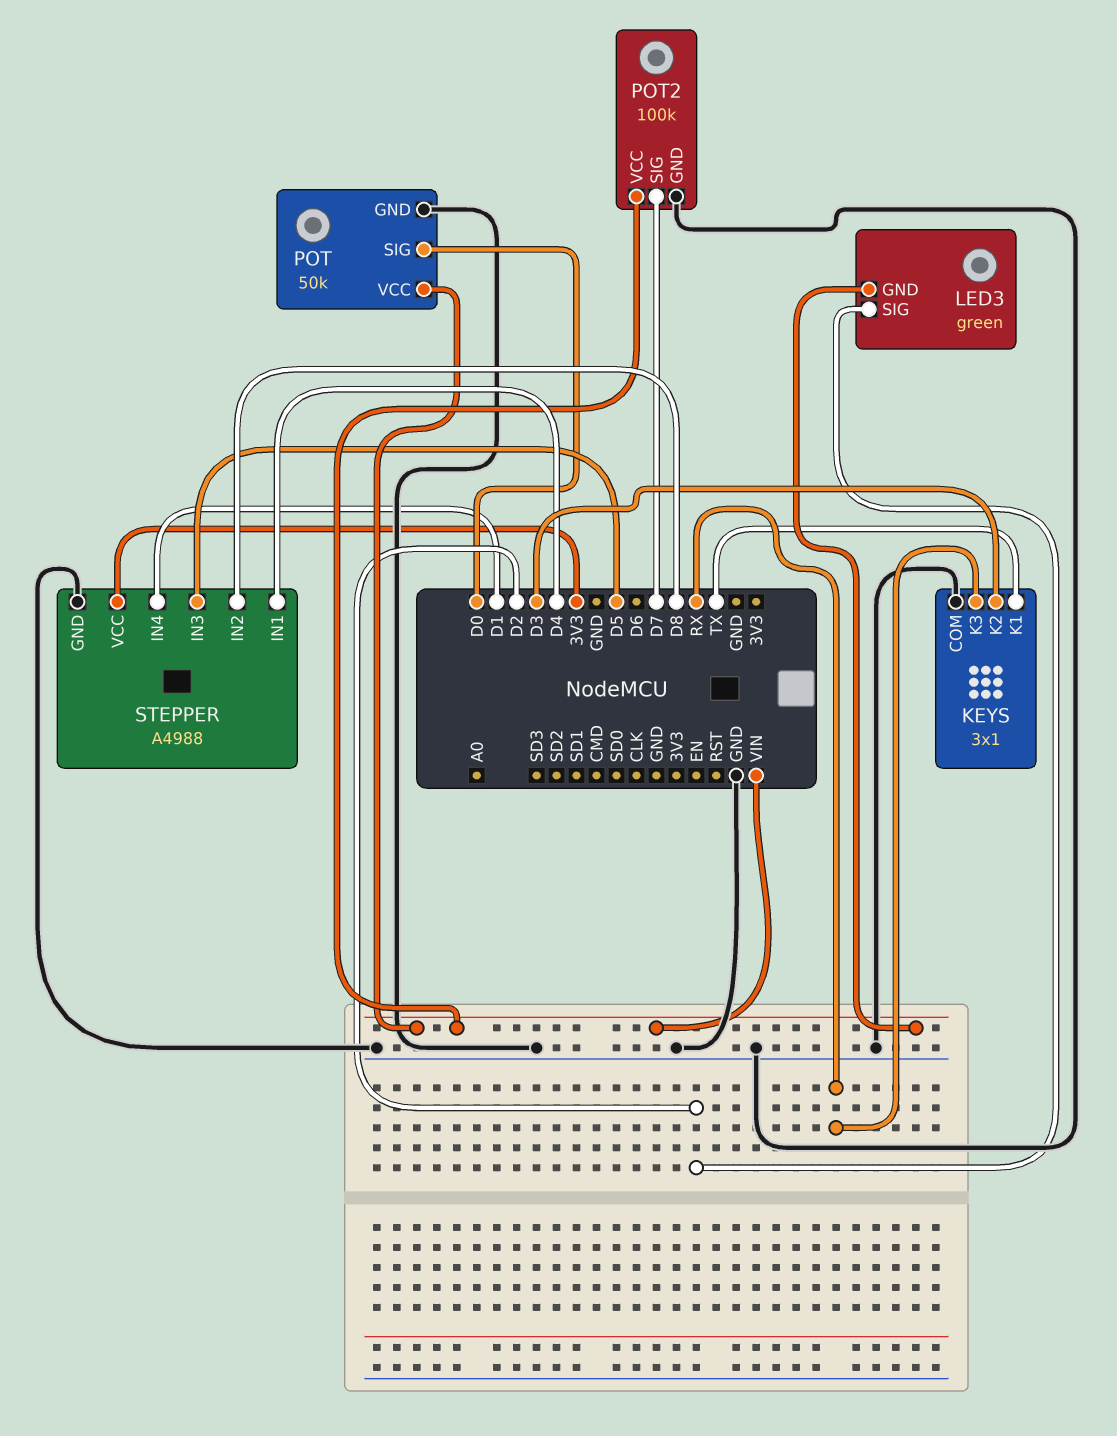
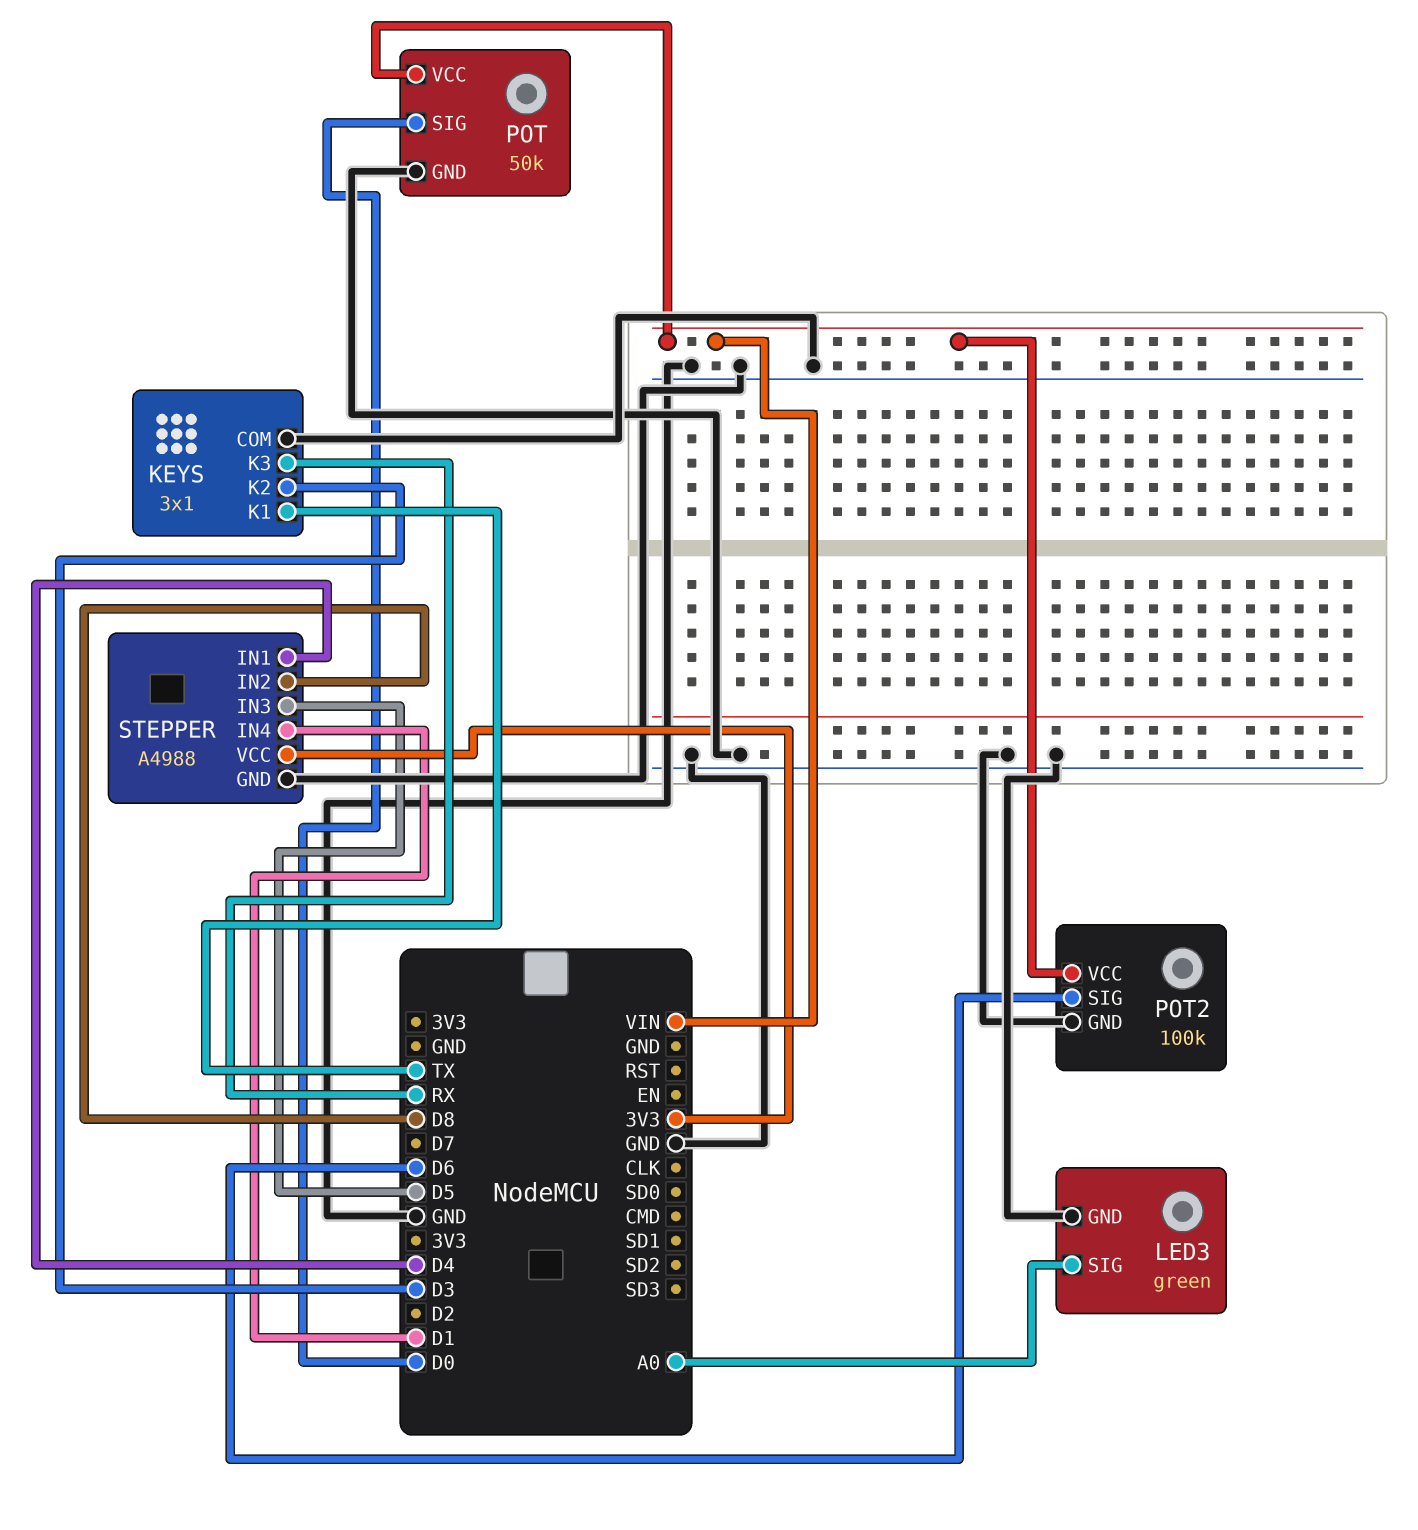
LED3 pin GND: VIN -> GND
LED3 pin SIG: D2 -> A0
POT2 pin SIG: D7 -> D6

